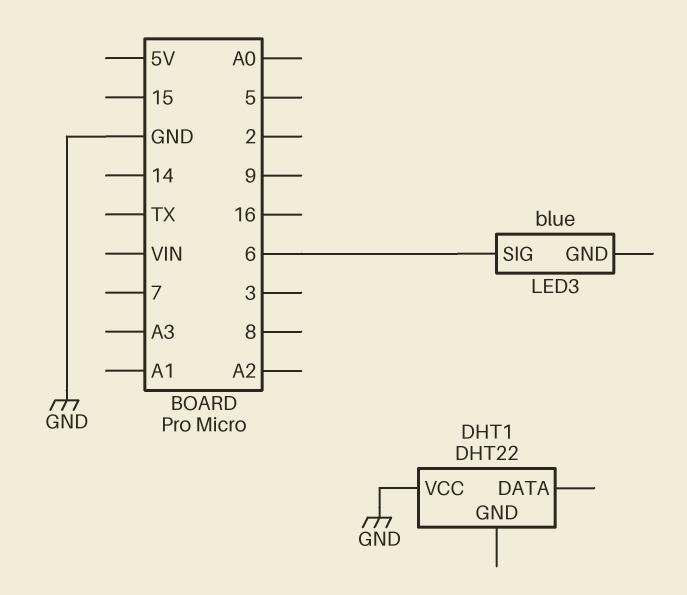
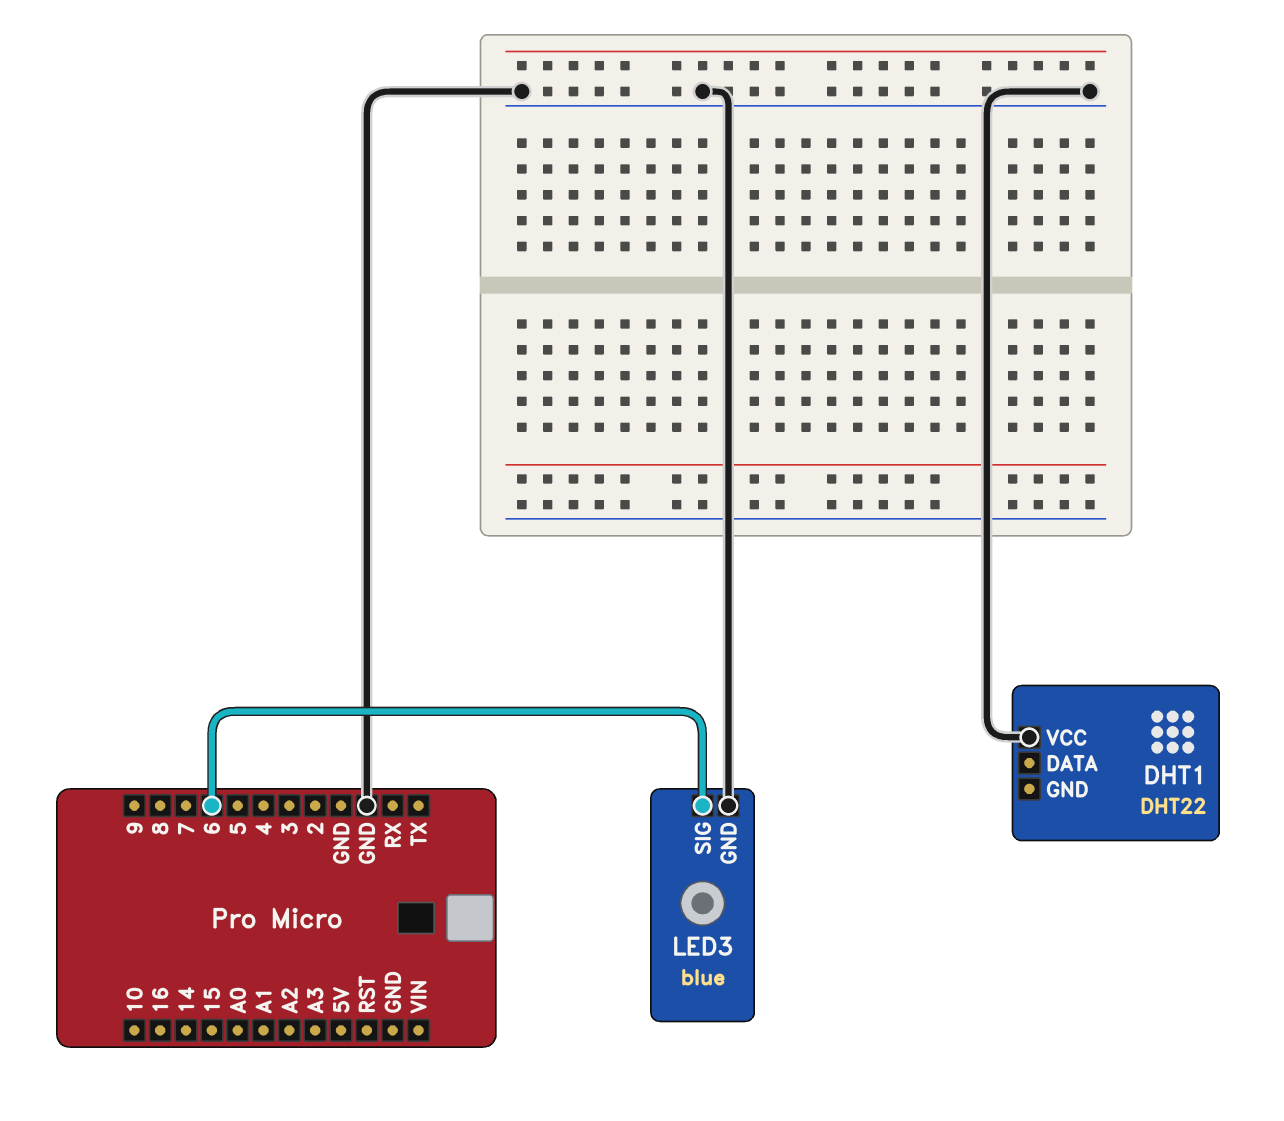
LED3 pin GND: none -> GND

